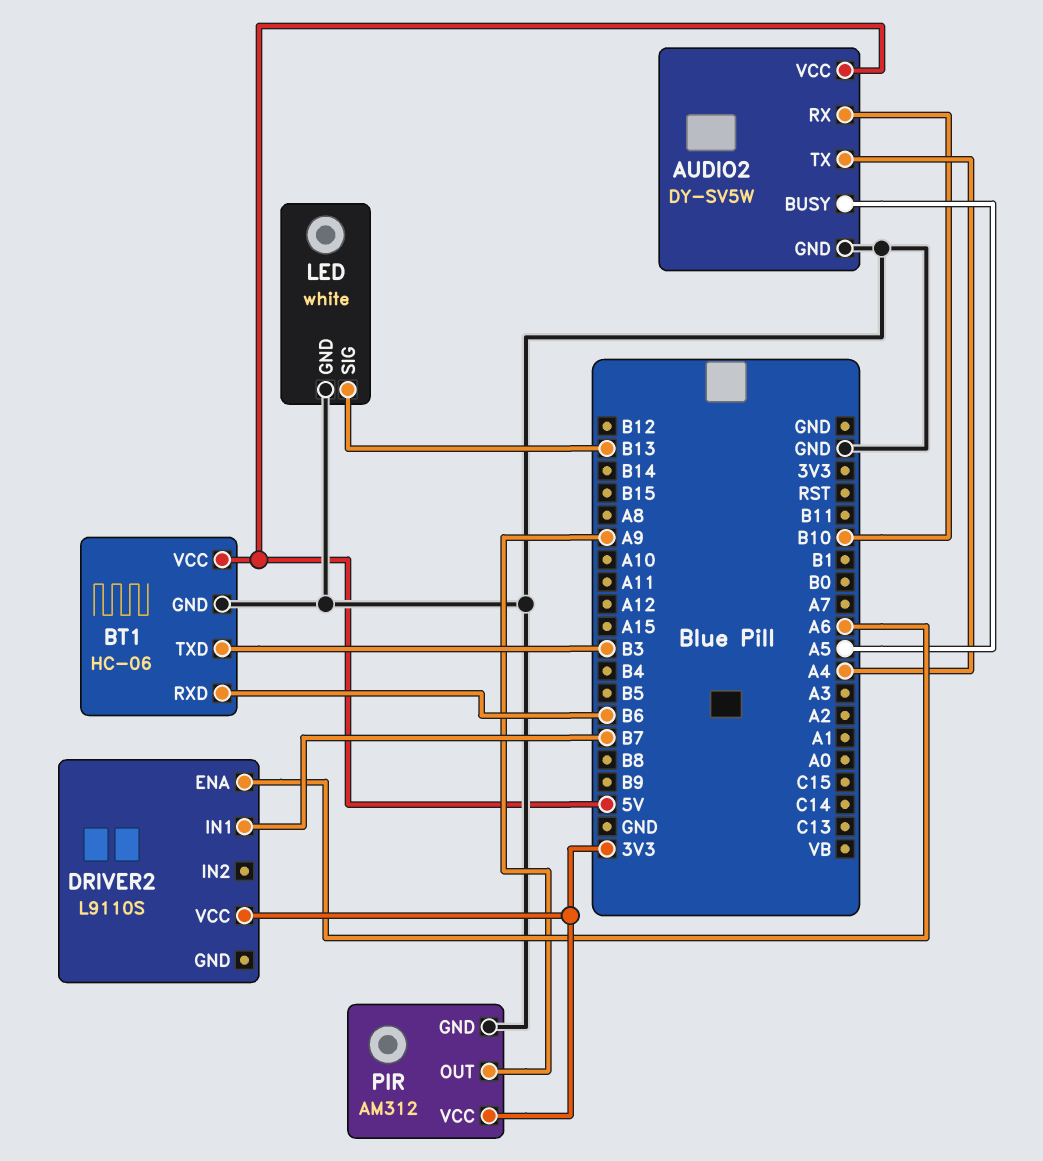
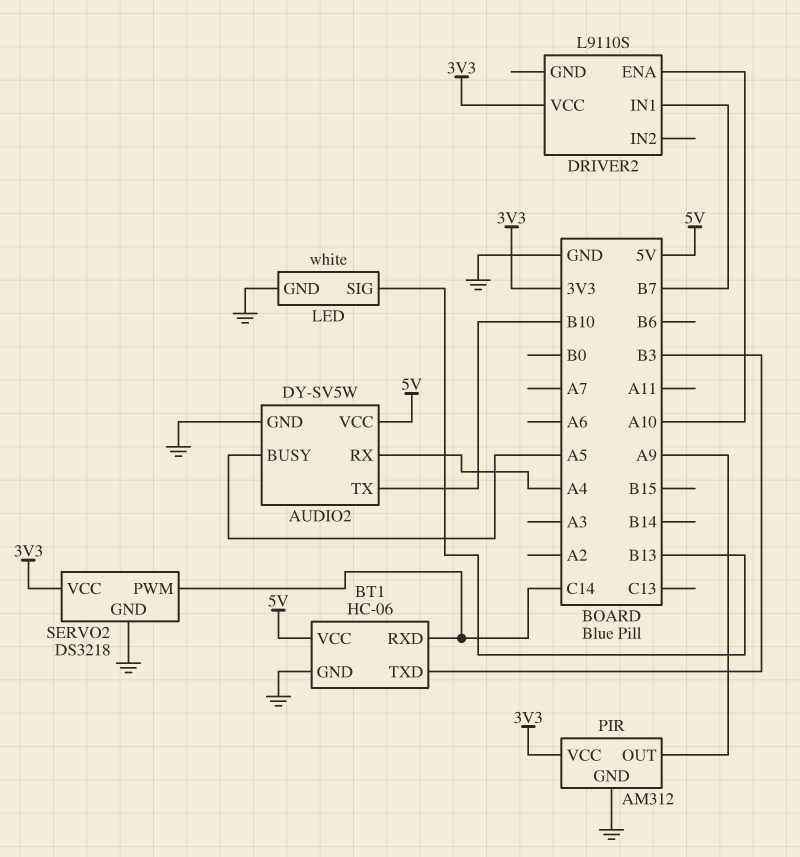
AUDIO2 pin RX: B10 -> A4
AUDIO2 pin TX: A4 -> B10
BT1 pin RXD: B6 -> C14
DRIVER2 pin ENA: A6 -> A10
SERVO2: none -> DS3218
SERVO2 pin GND: none -> GND
SERVO2 pin PWM: none -> C14
SERVO2 pin VCC: none -> 3V3

